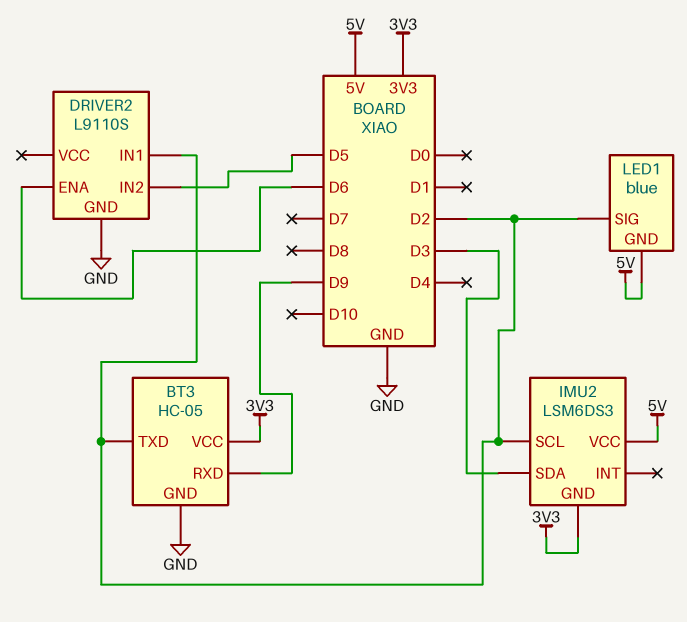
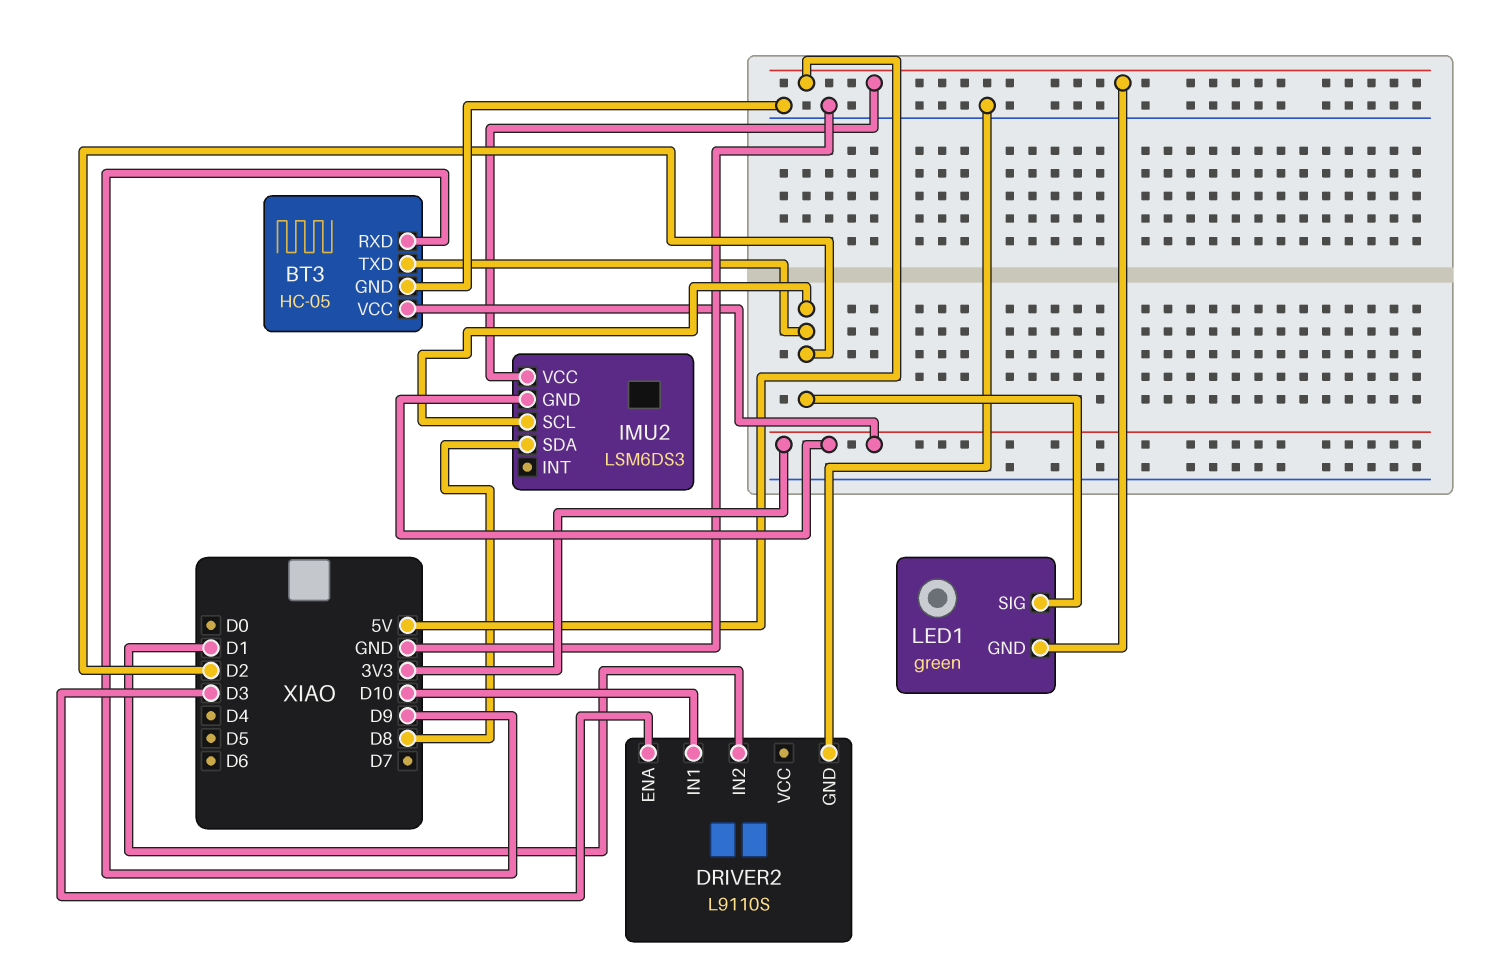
DRIVER2 pin ENA: D6 -> D3
DRIVER2 pin IN1: D2 -> D10
DRIVER2 pin IN2: D5 -> D1
IMU2 pin SDA: D3 -> D8
LED1: blue -> green

